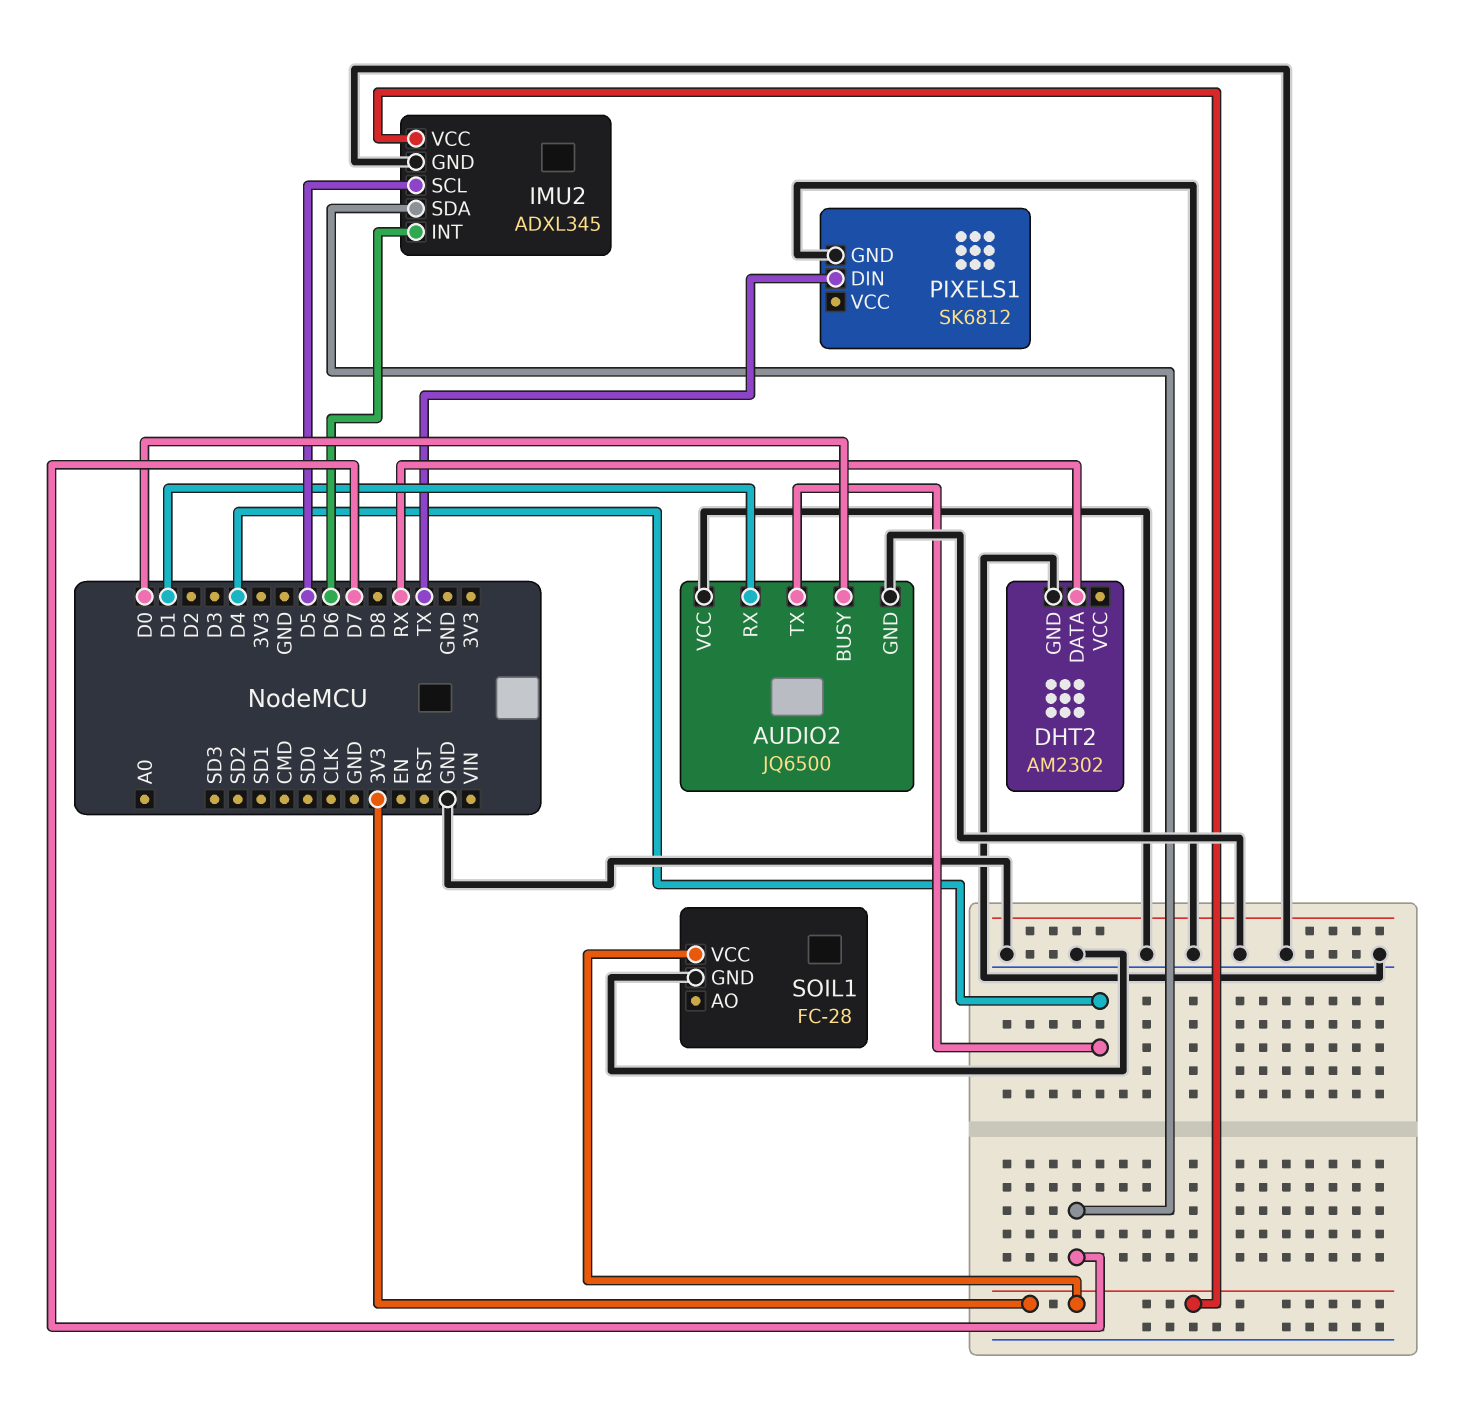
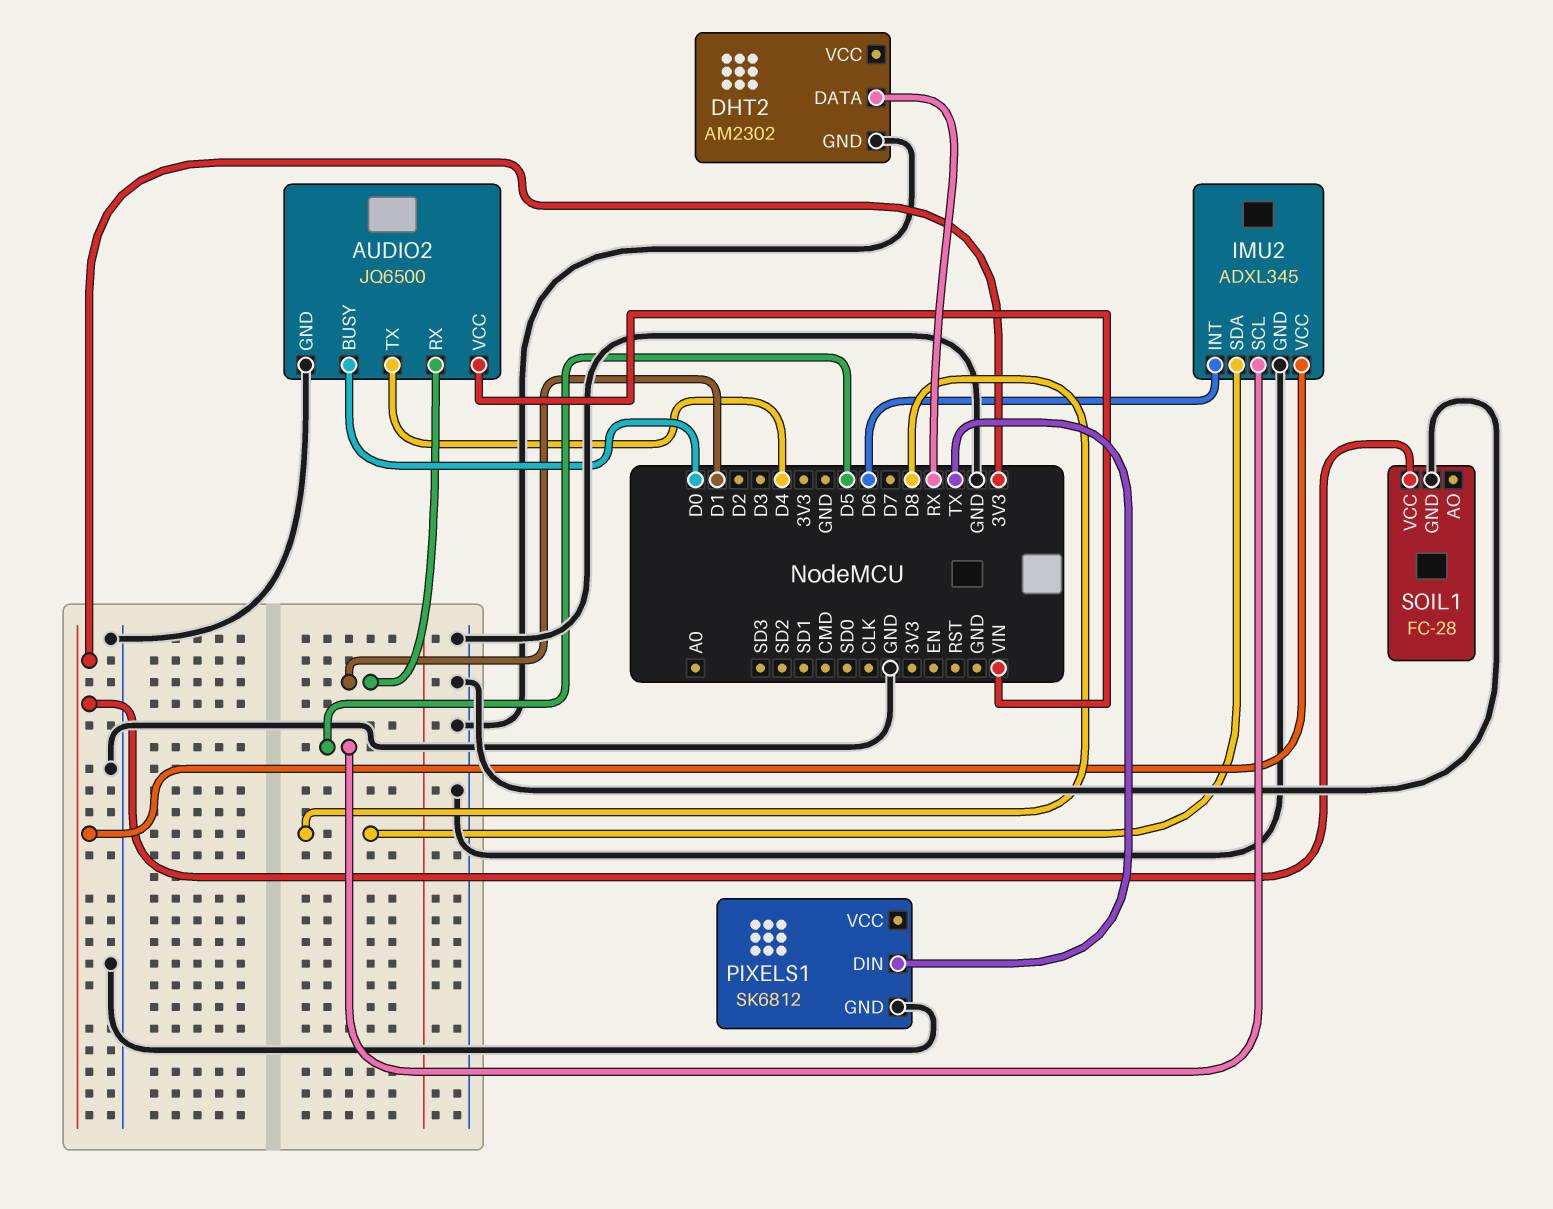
AUDIO2 pin VCC: GND -> VIN
IMU2 pin SDA: D7 -> D8

